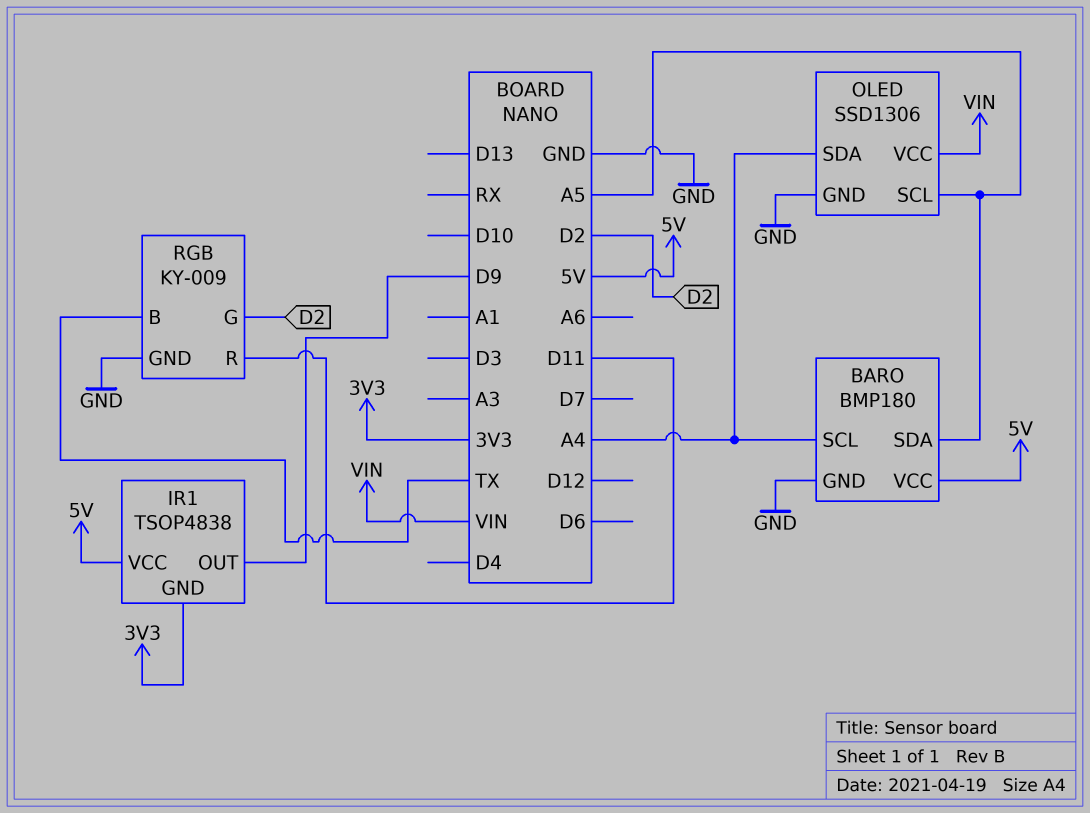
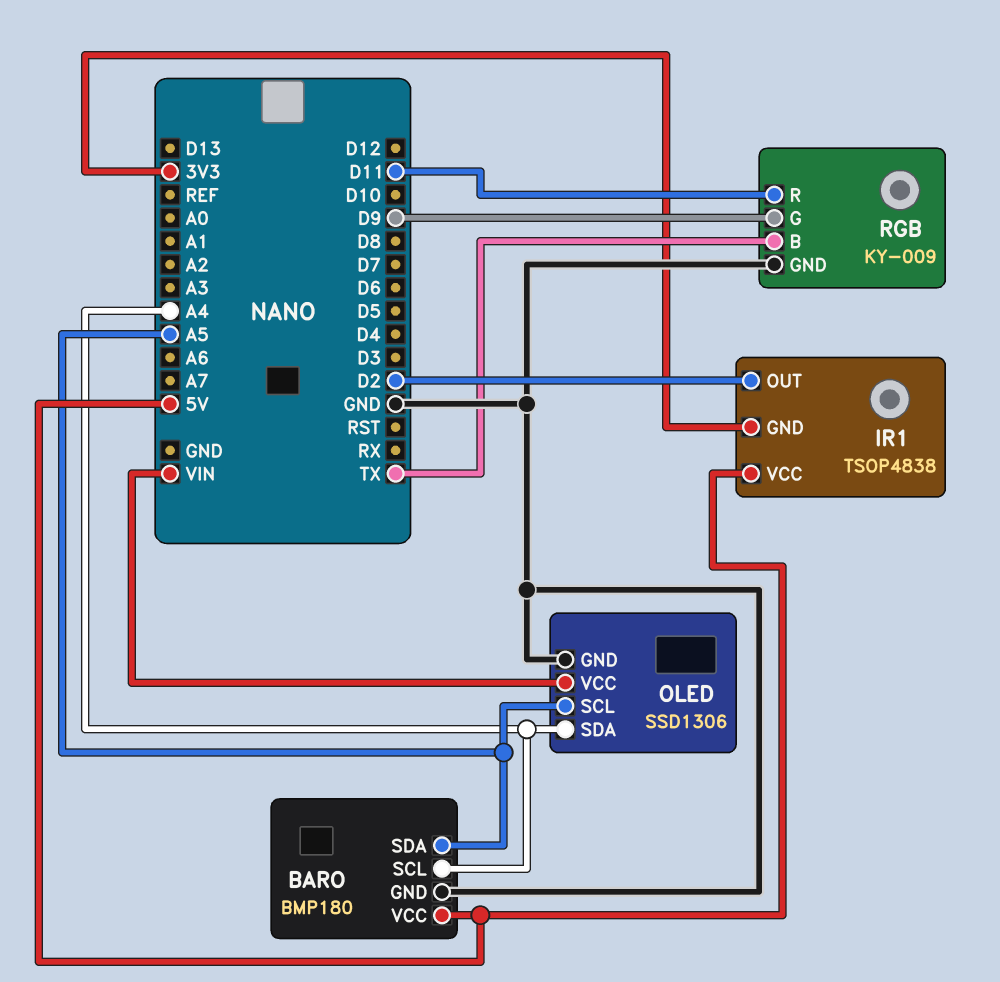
IR1 pin OUT: D9 -> D2
RGB pin G: D2 -> D9

